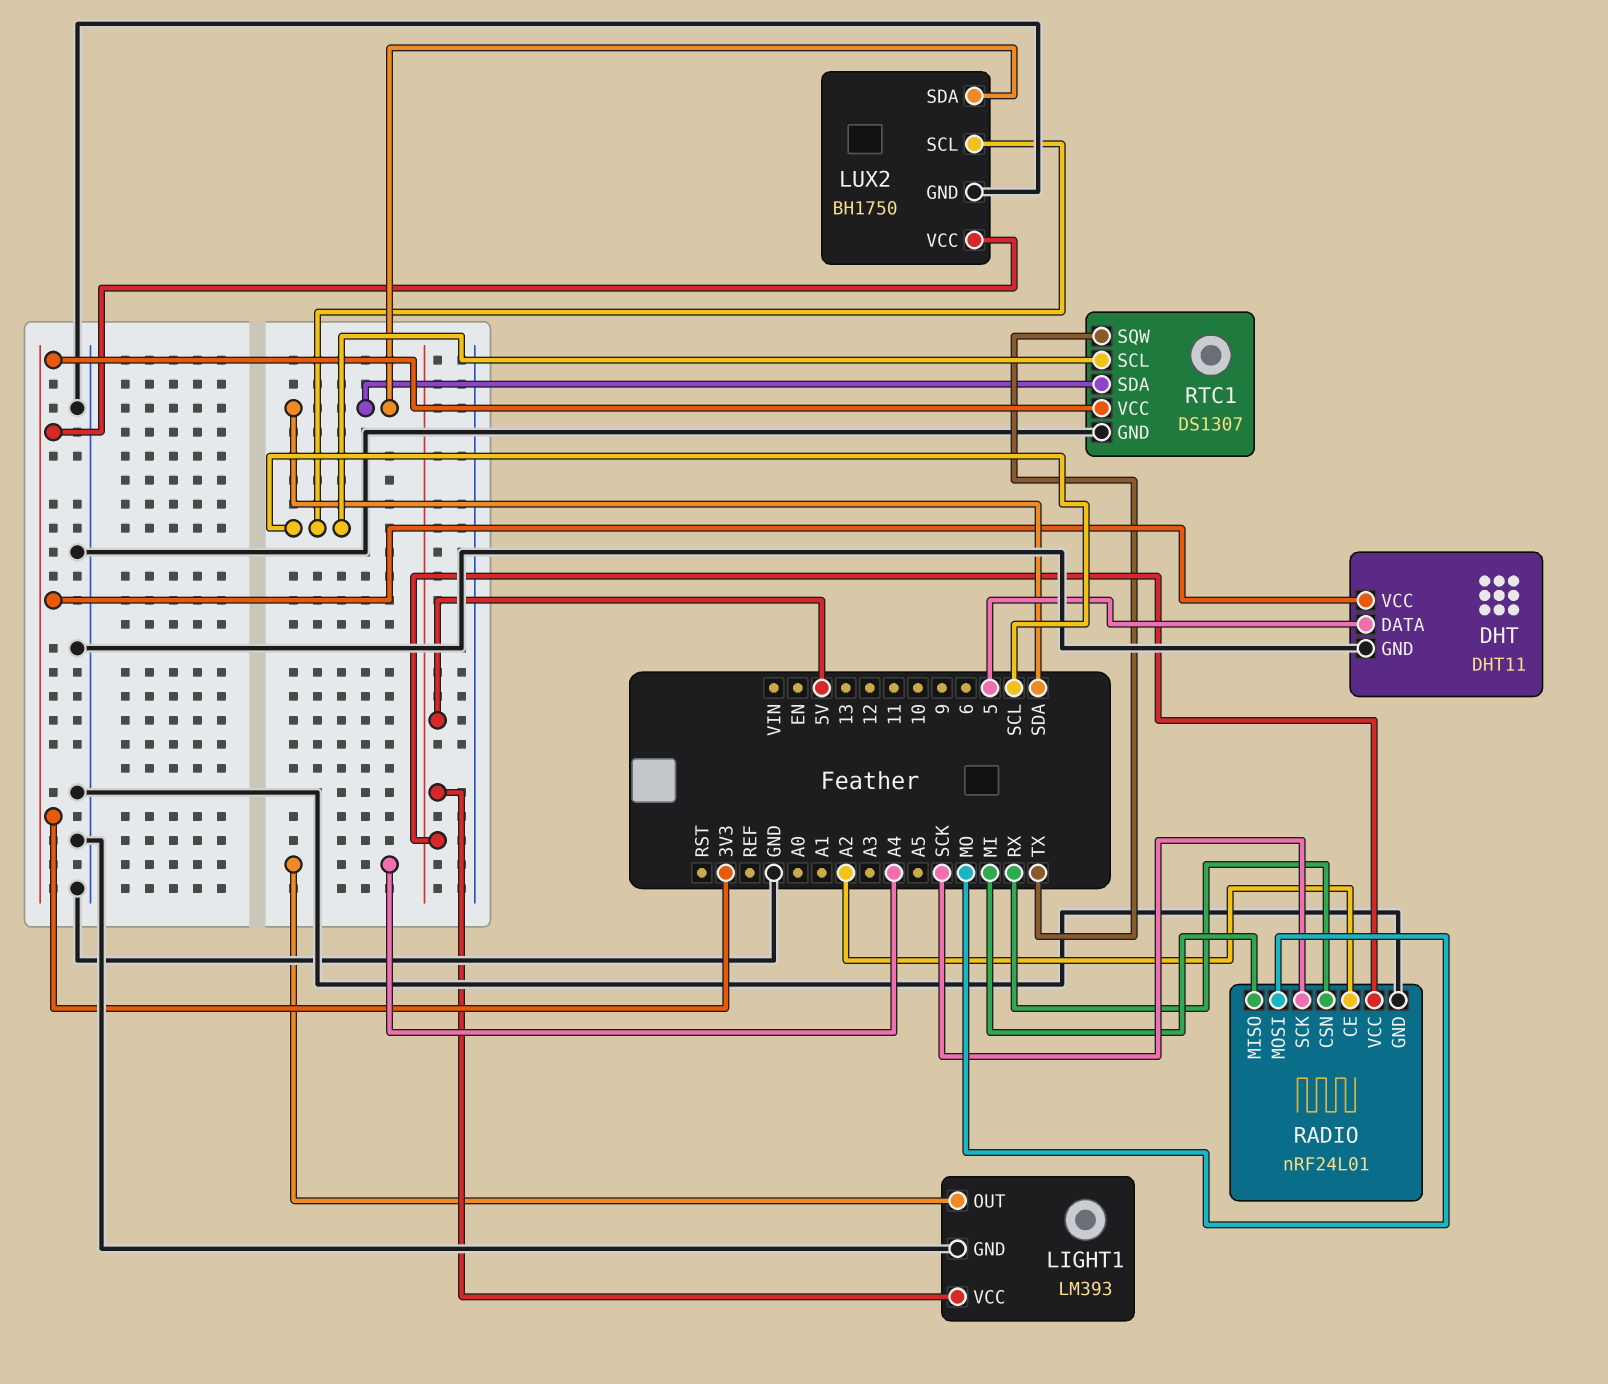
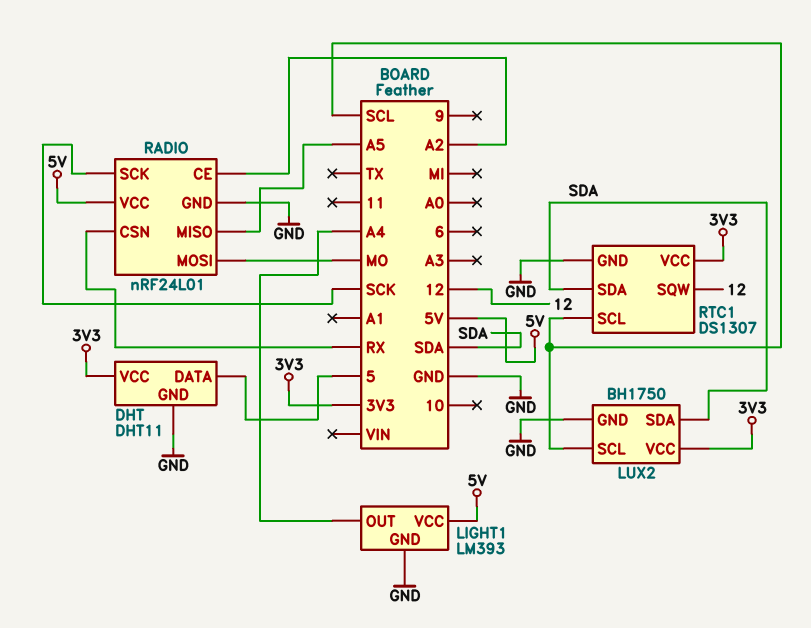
RADIO pin MISO: MI -> A5
RTC1 pin SQW: TX -> 12

